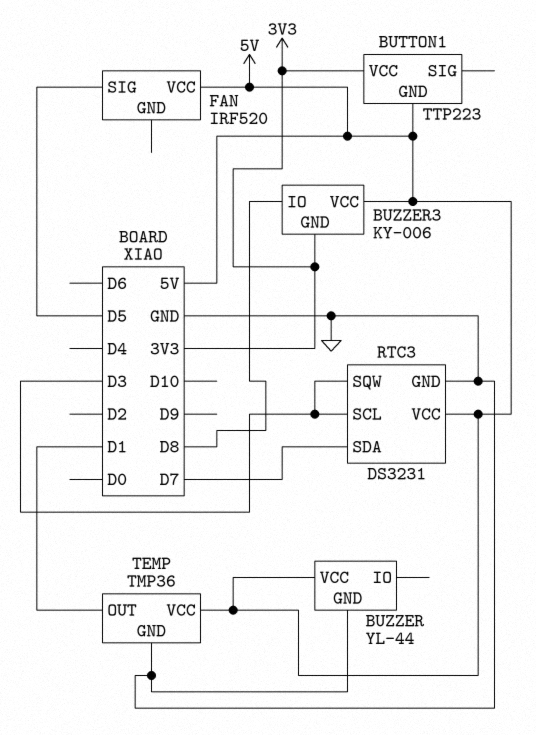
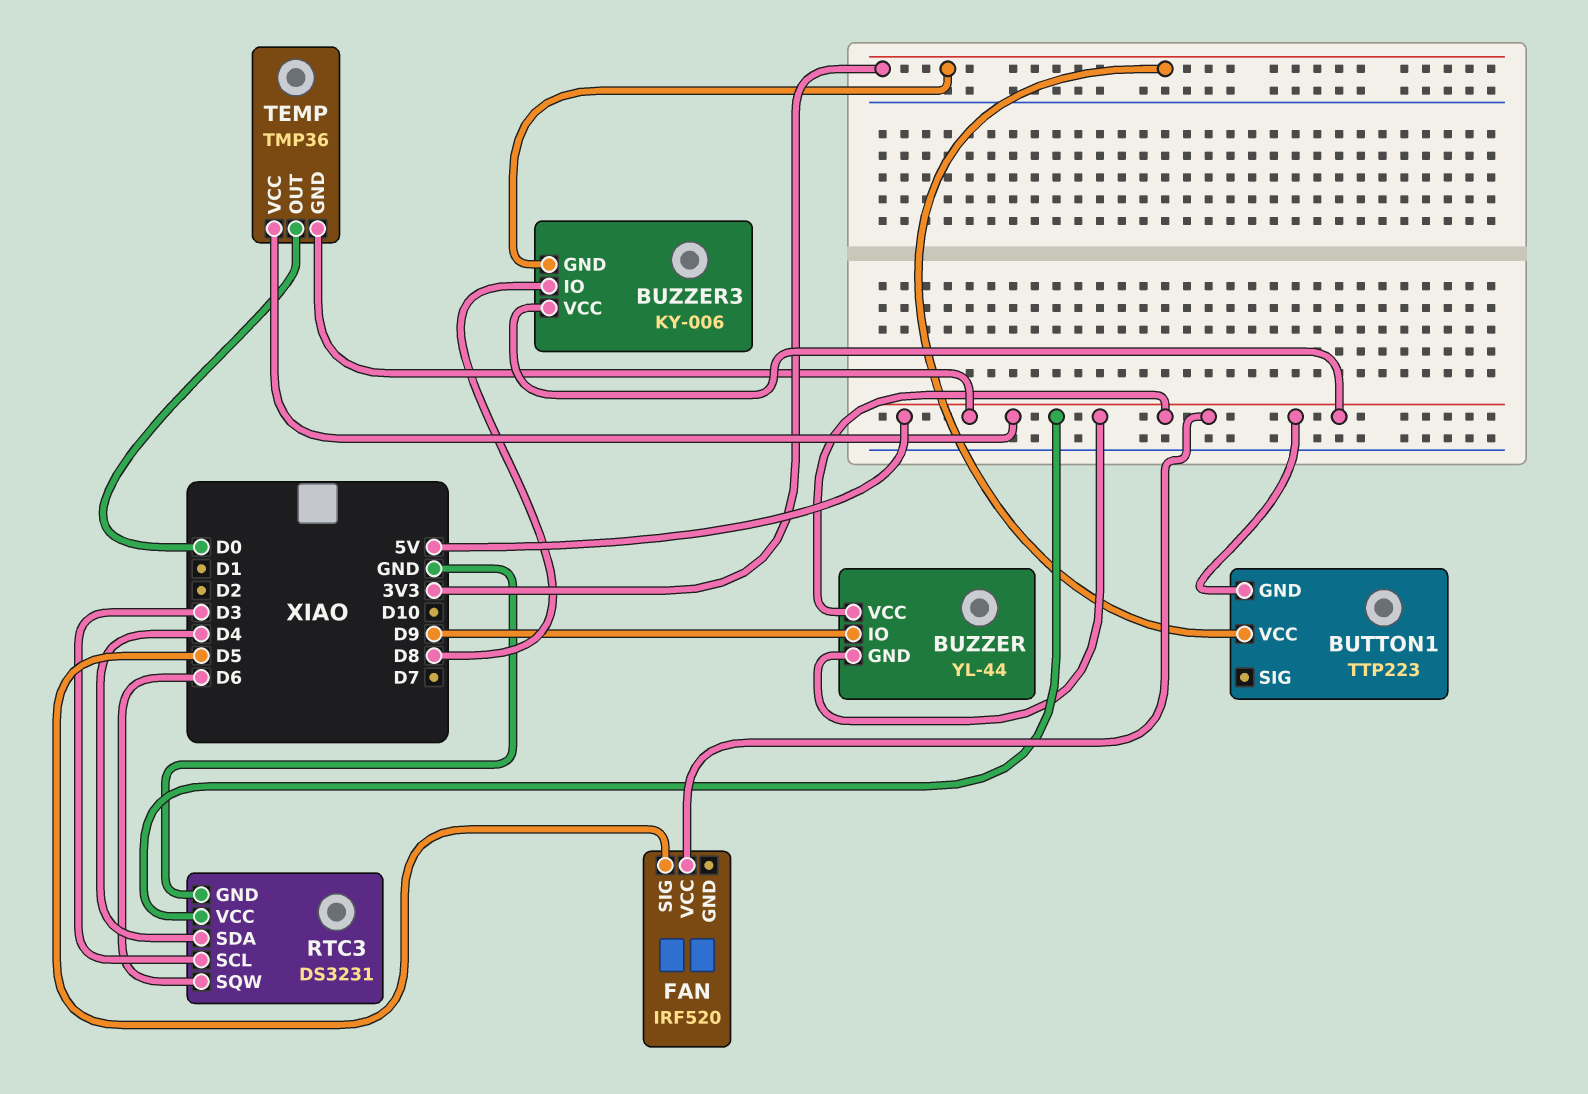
BUZZER pin GND: GND -> 5V
BUZZER pin IO: none -> D9
RTC3 pin SDA: D7 -> D4
RTC3 pin SQW: D3 -> D6
TEMP pin GND: GND -> 5V
TEMP pin OUT: D1 -> D0

